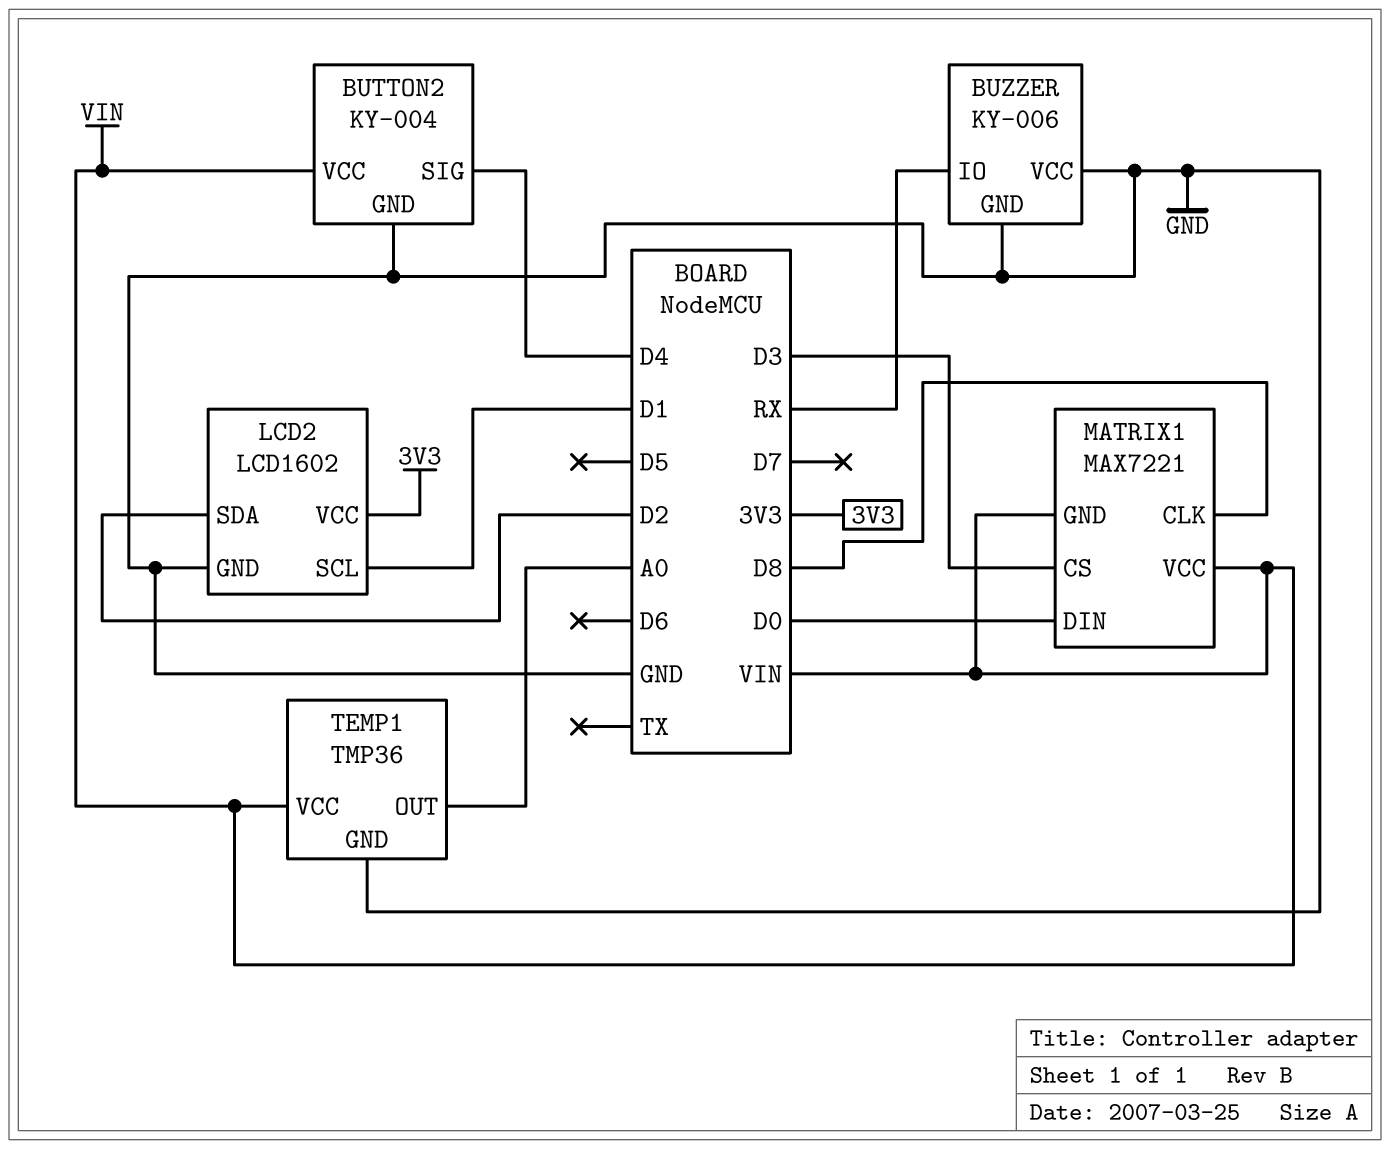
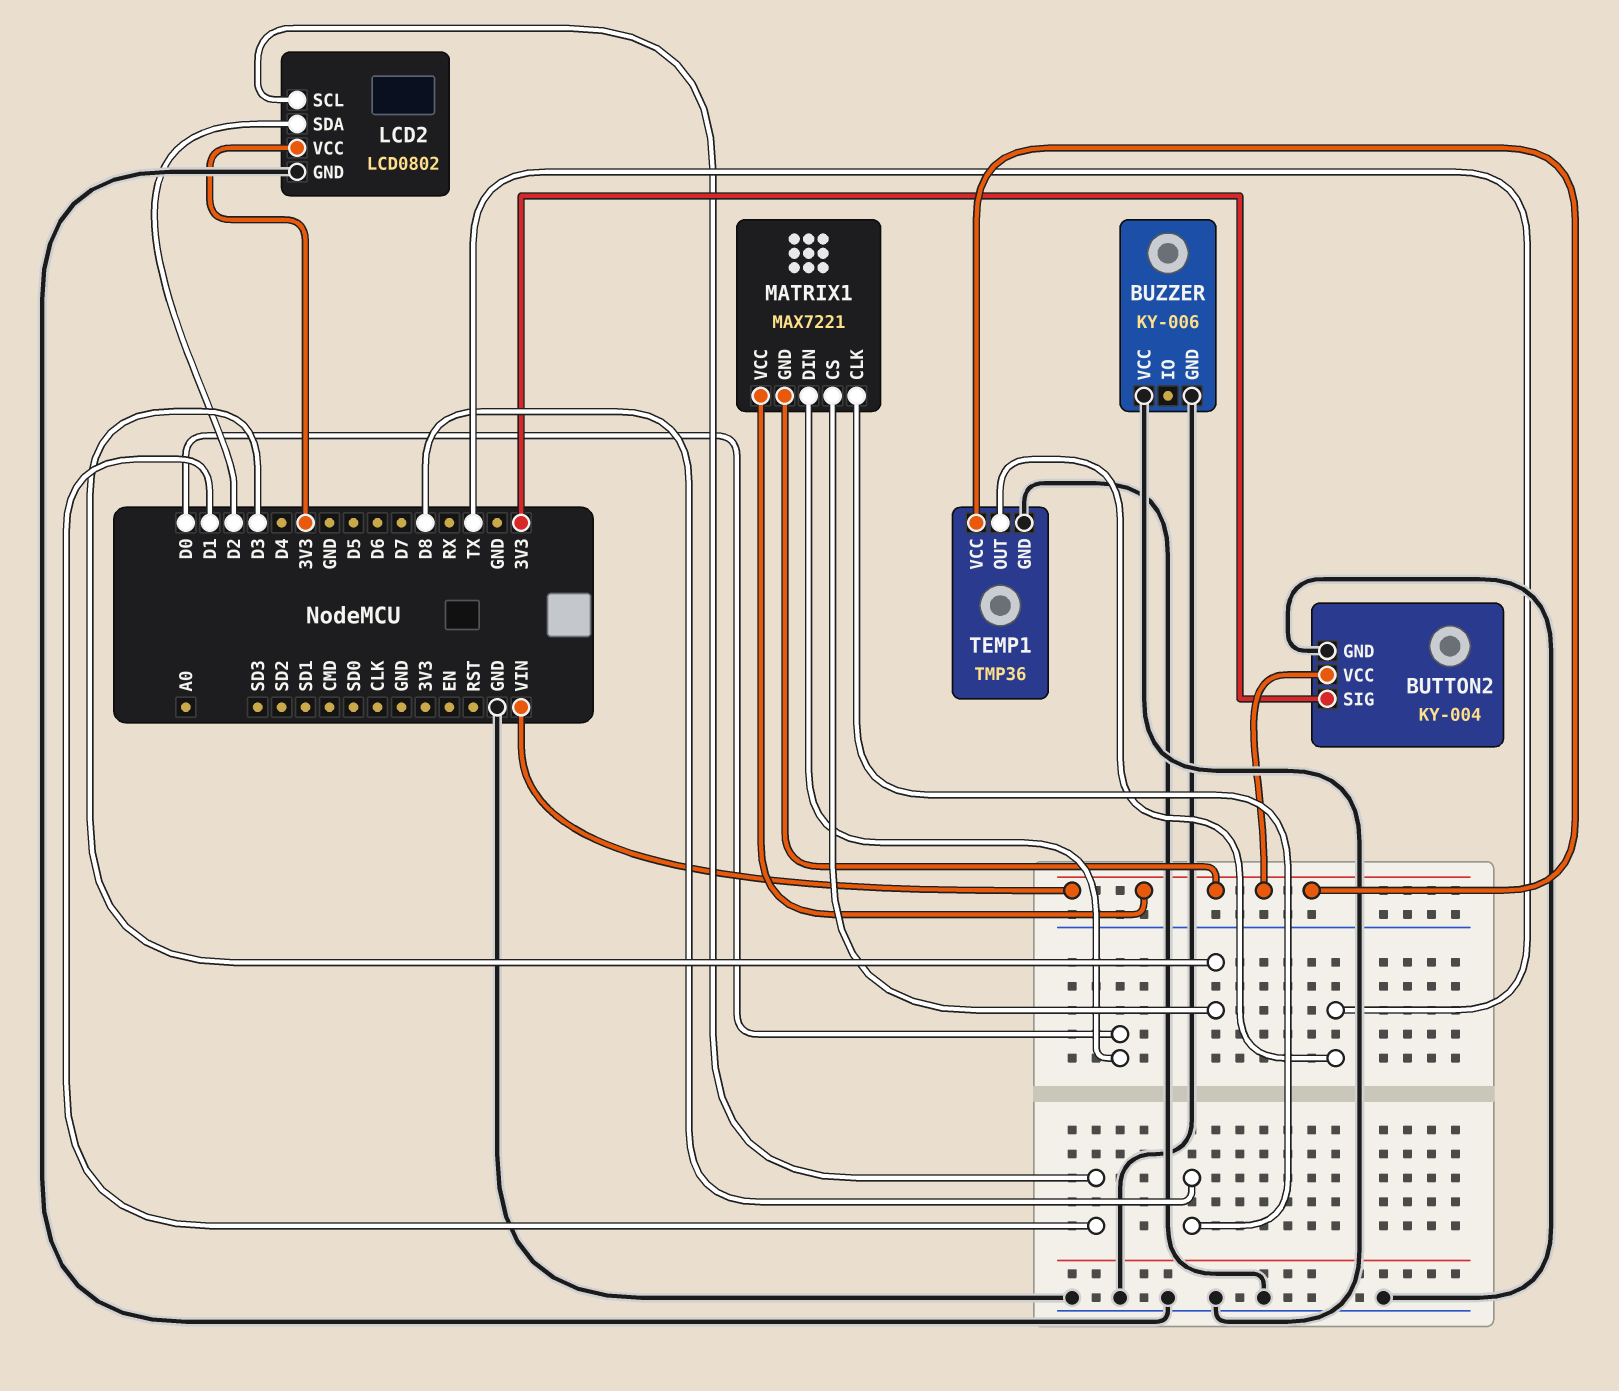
BUTTON2 pin SIG: D4 -> 3V3
BUZZER pin IO: RX -> none
LCD2: LCD1602 -> LCD0802
TEMP1 pin OUT: A0 -> TX

